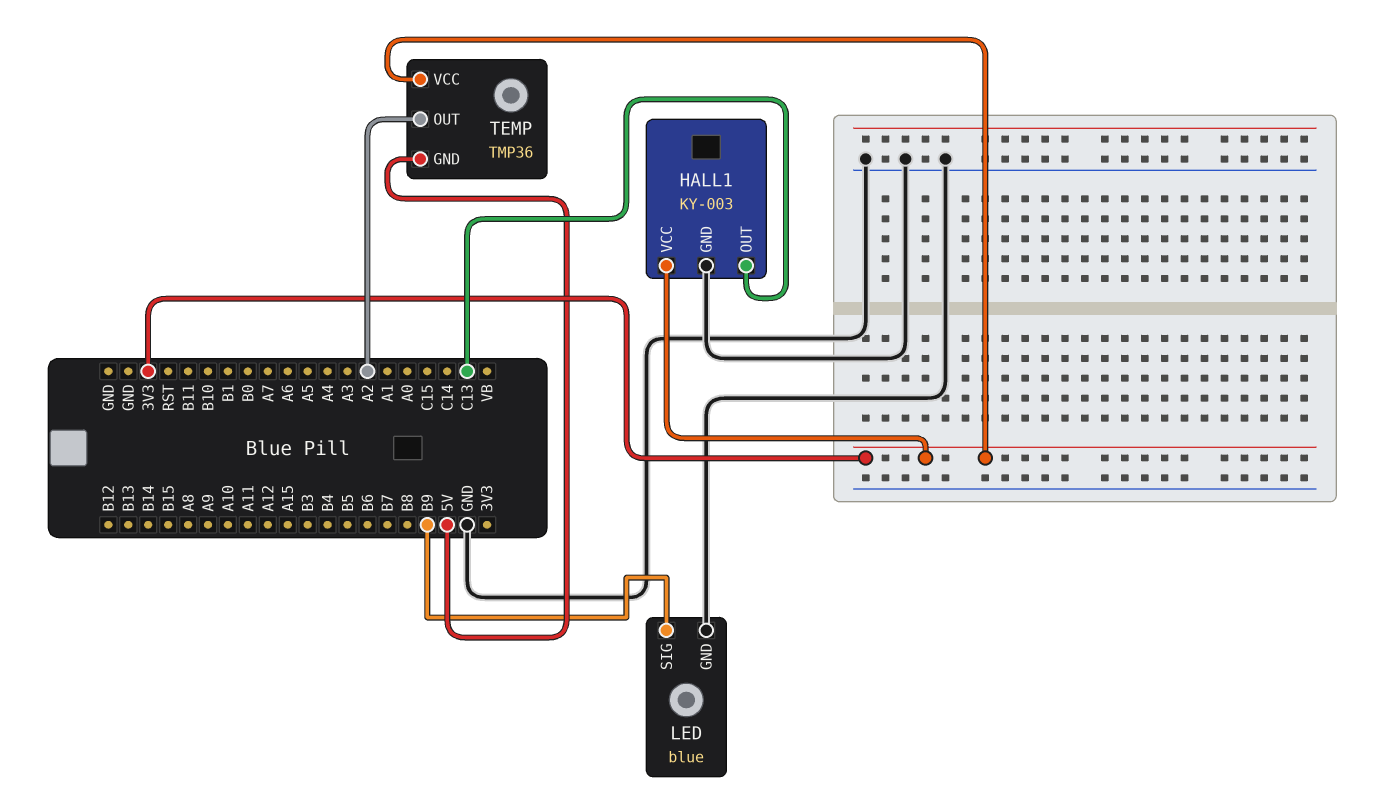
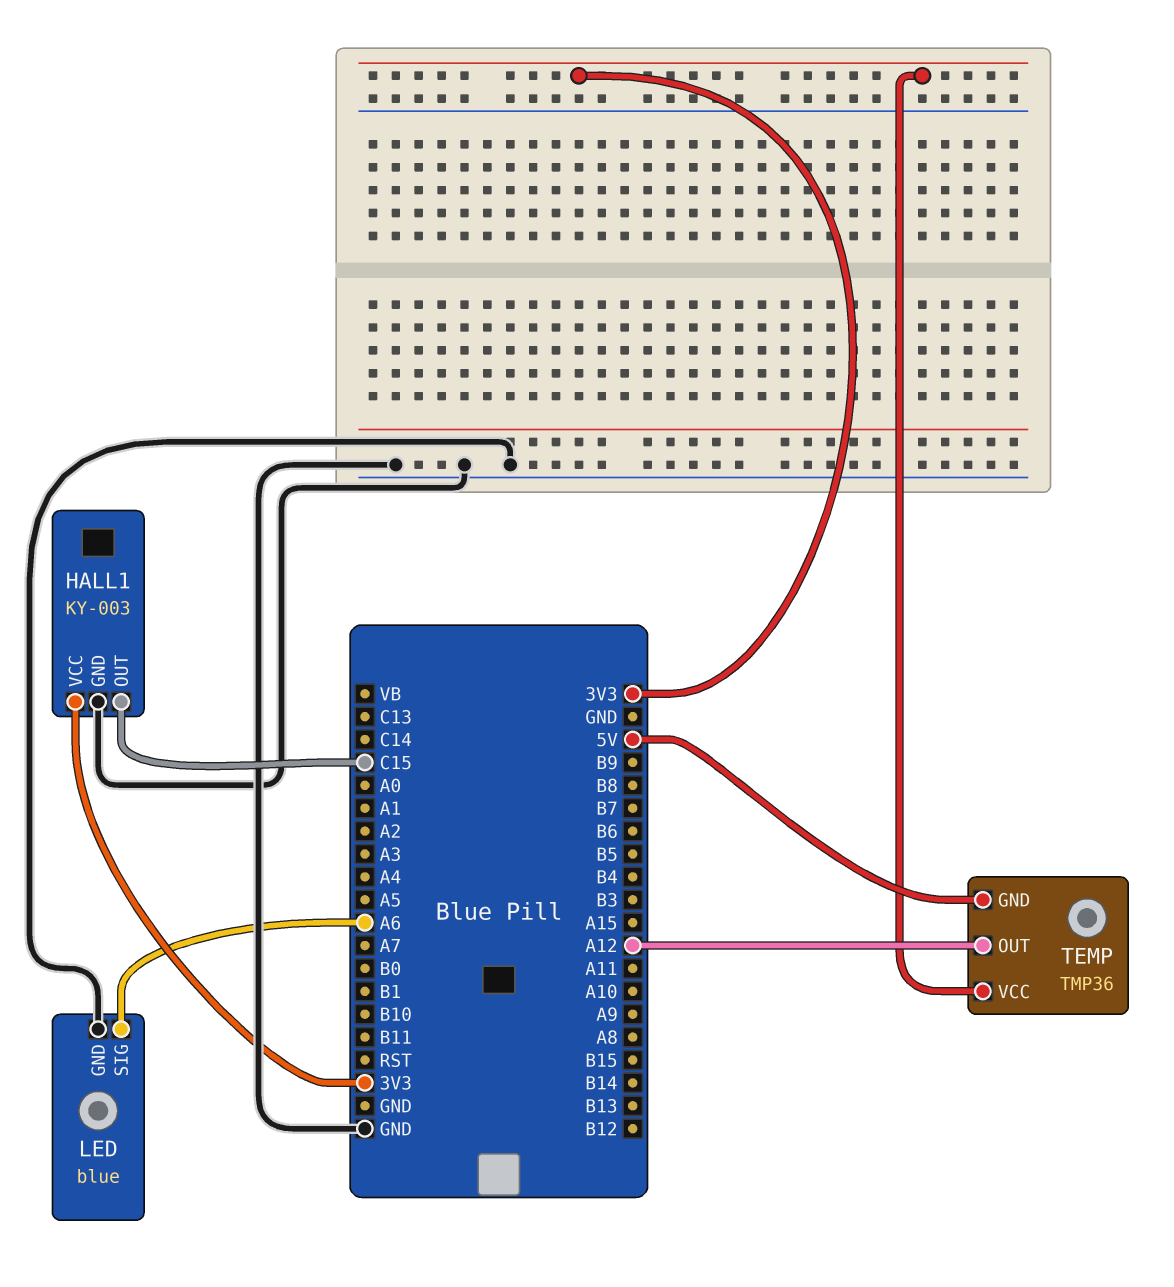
HALL1 pin OUT: C13 -> C15
LED pin SIG: B9 -> A6
TEMP pin OUT: A2 -> A12

